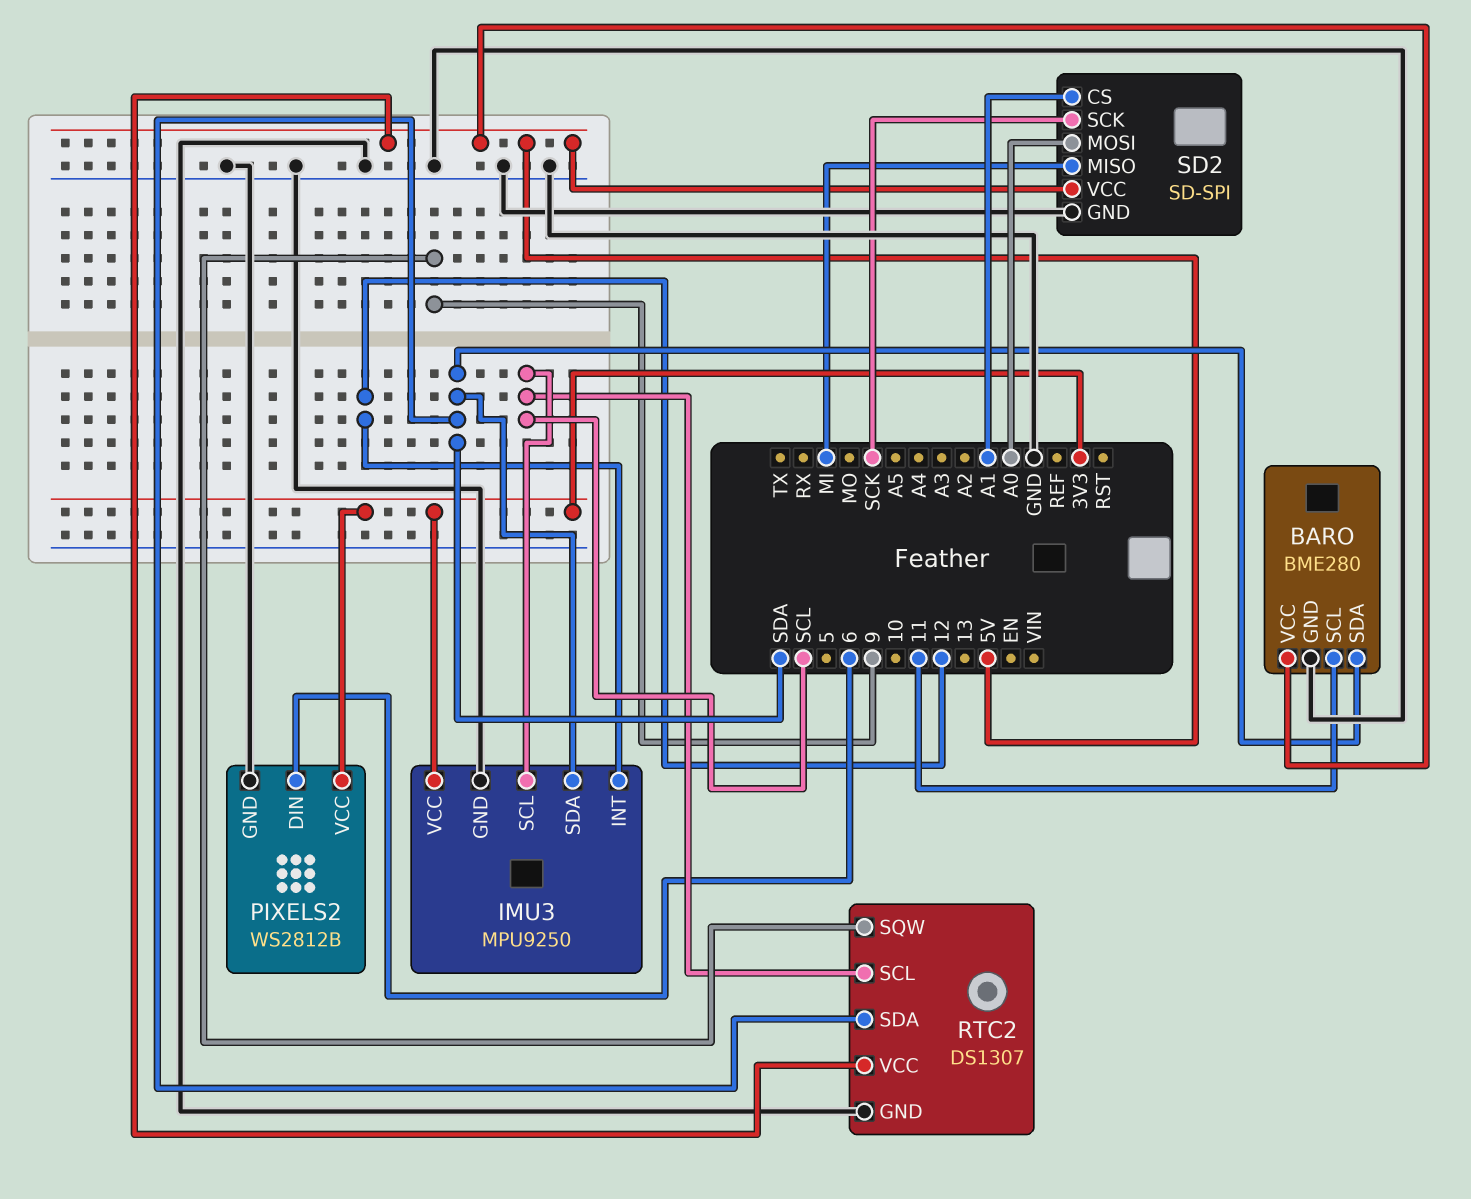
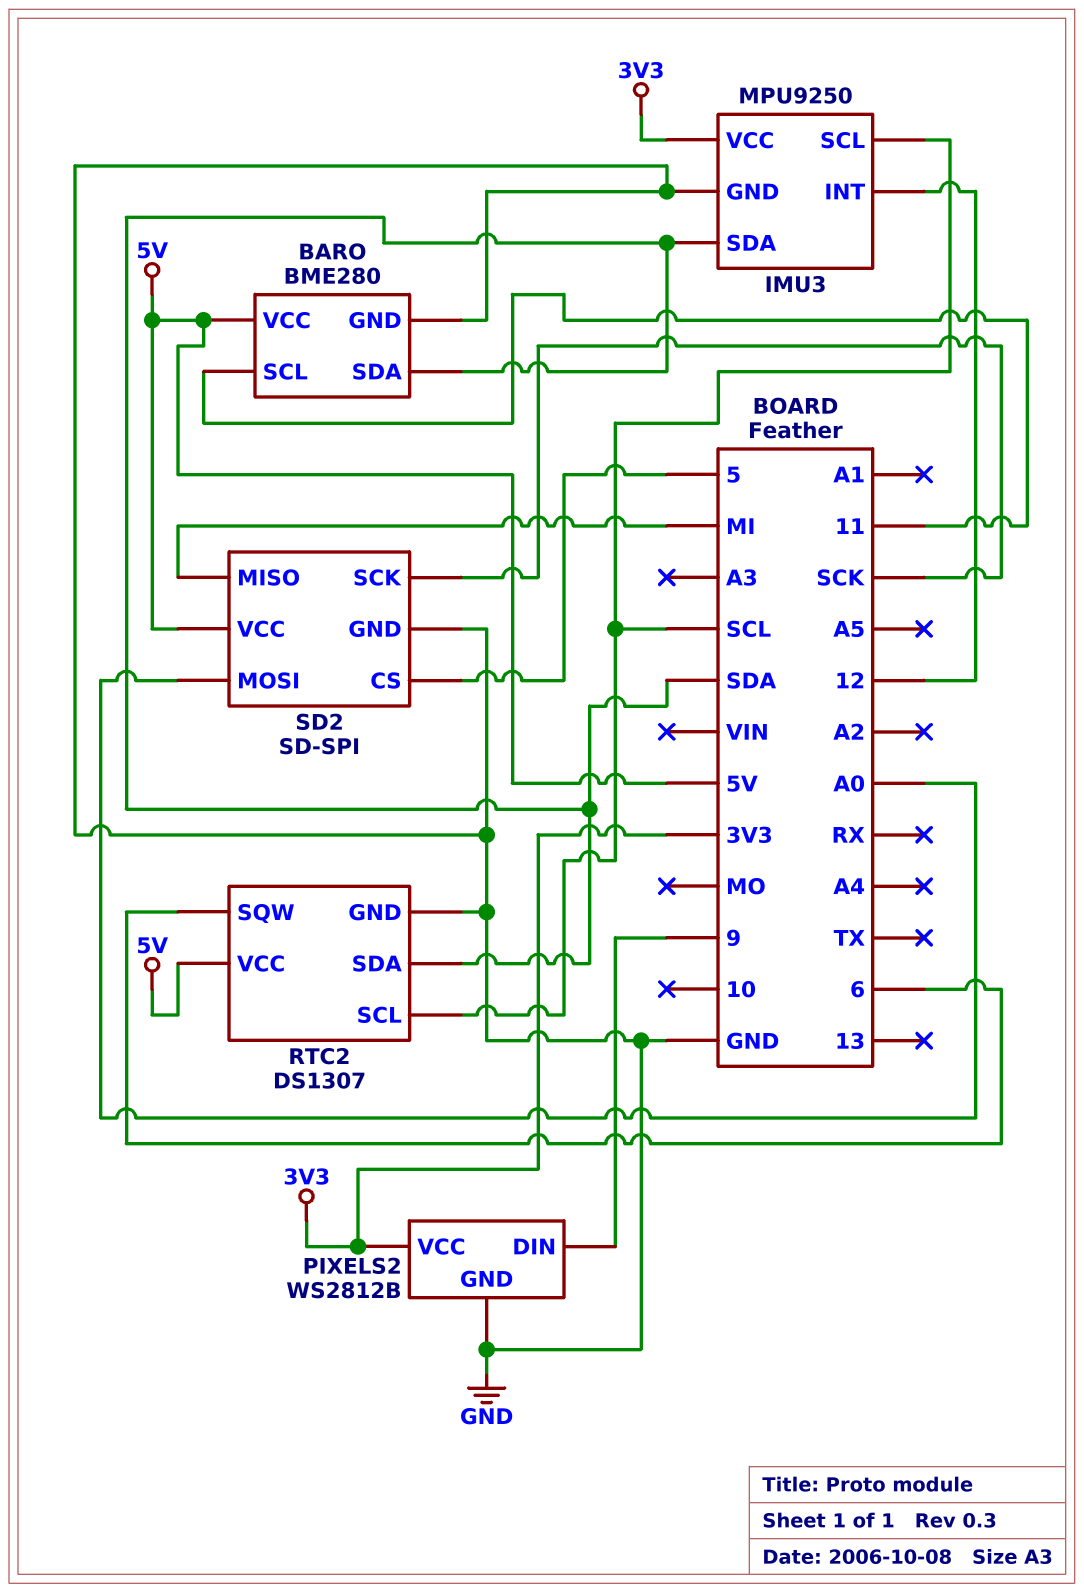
PIXELS2 pin DIN: 6 -> 9
RTC2 pin SQW: 9 -> 6
SD2 pin CS: A1 -> 5

